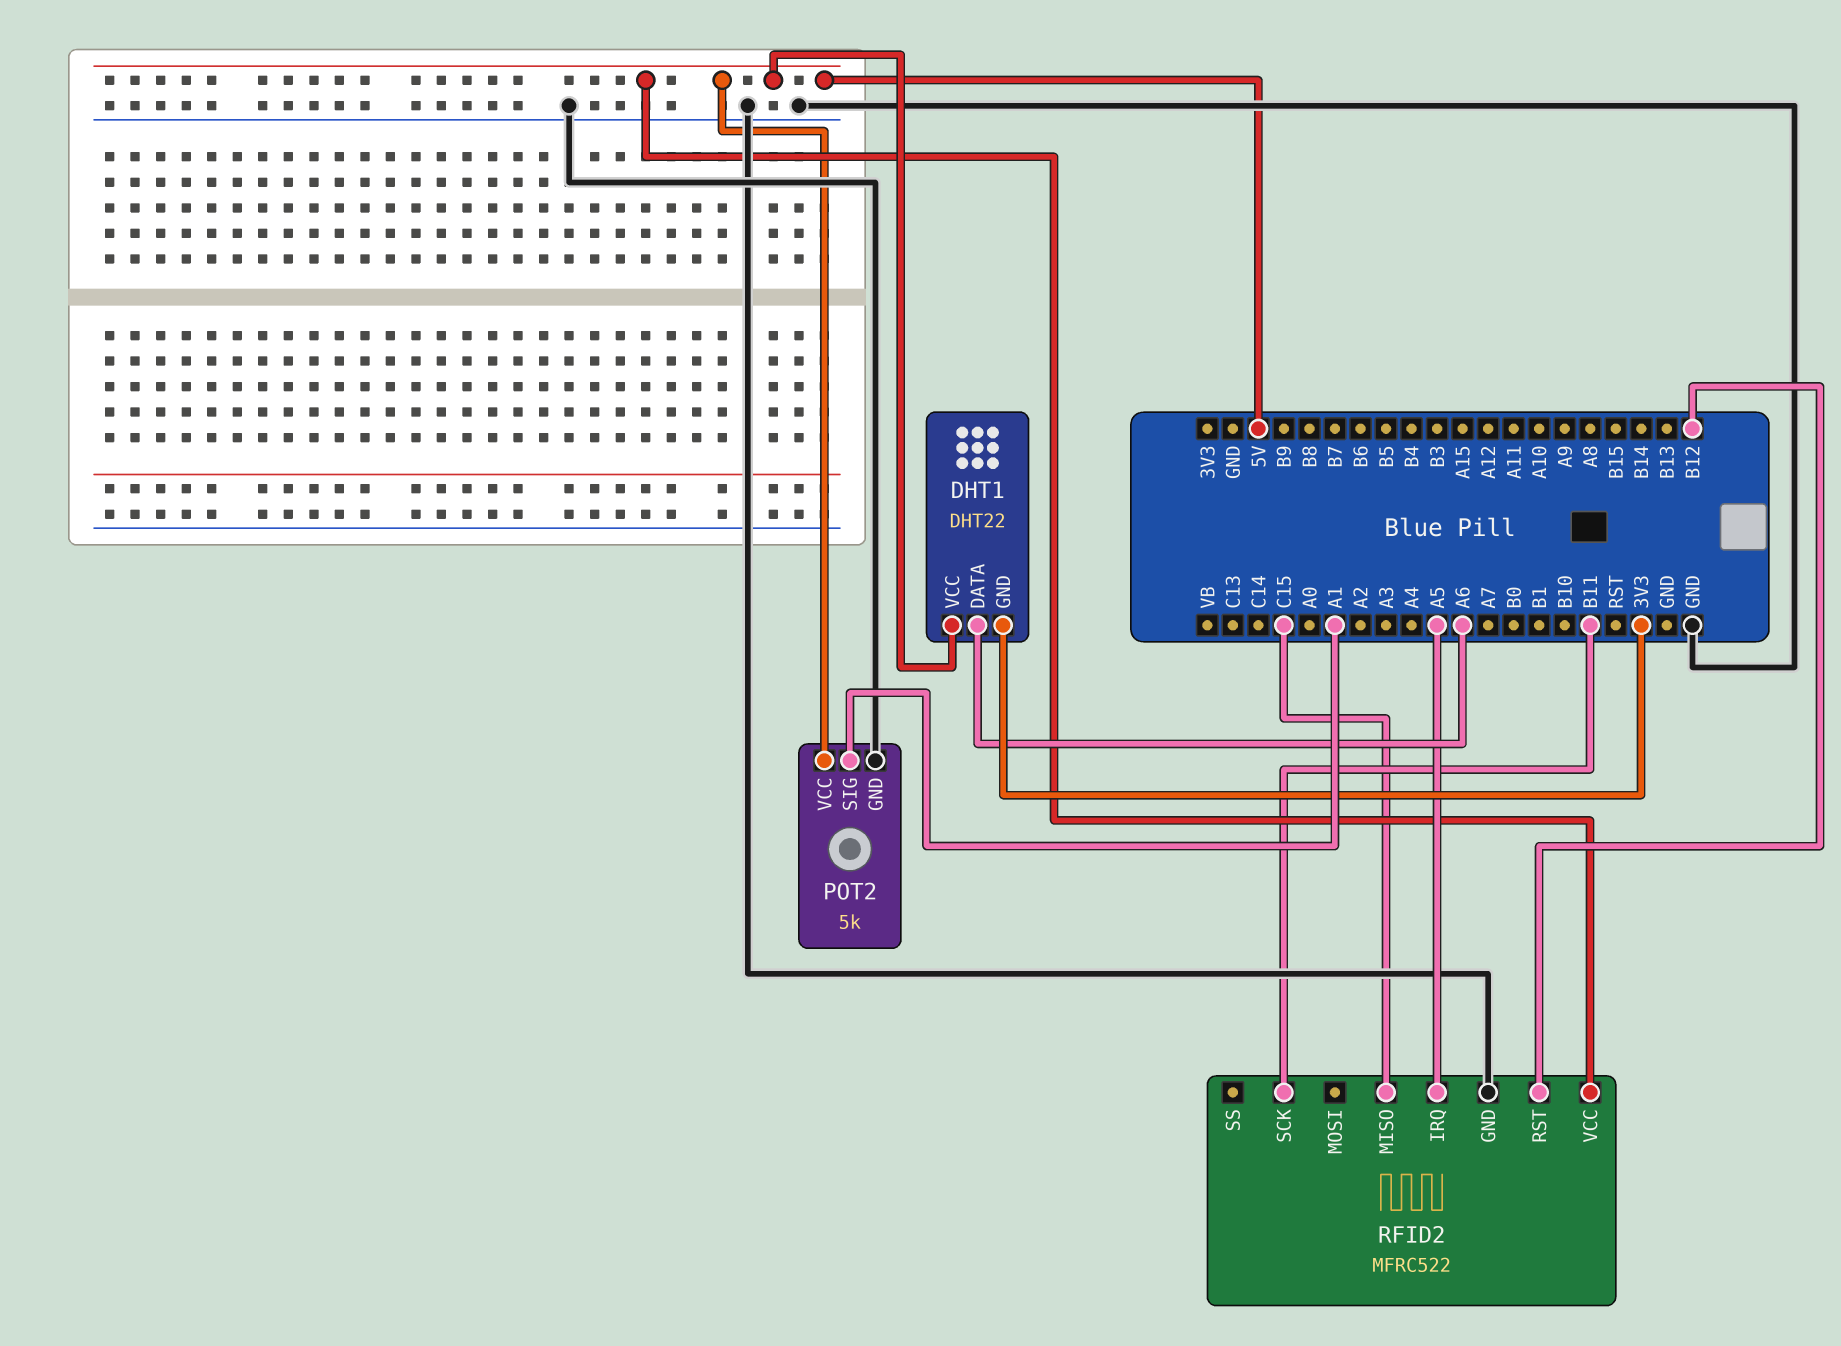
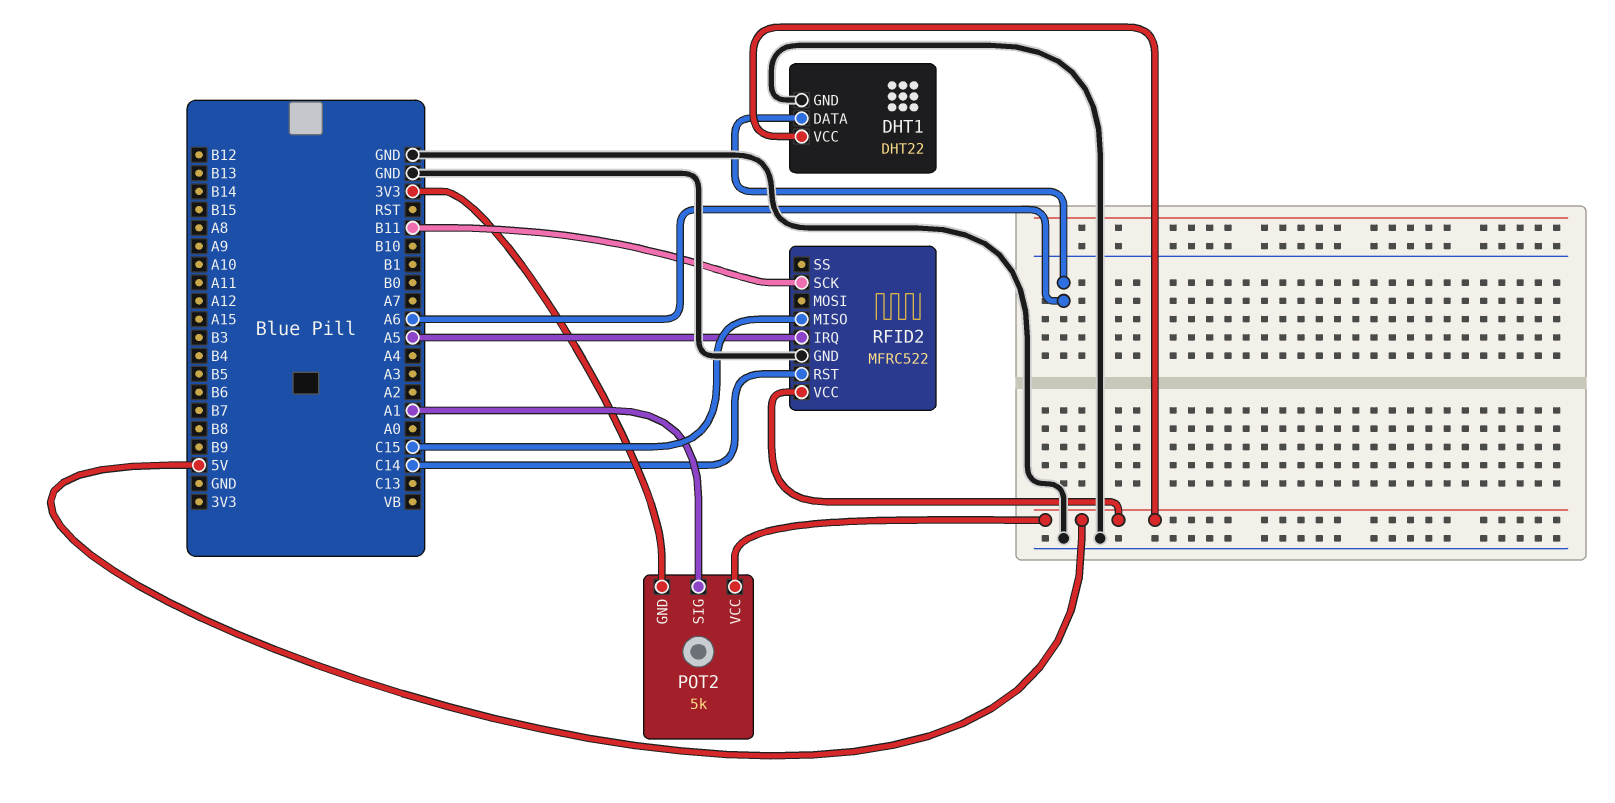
DHT1 pin GND: 3V3 -> GND
POT2 pin GND: GND -> 3V3
RFID2 pin RST: B12 -> C14

